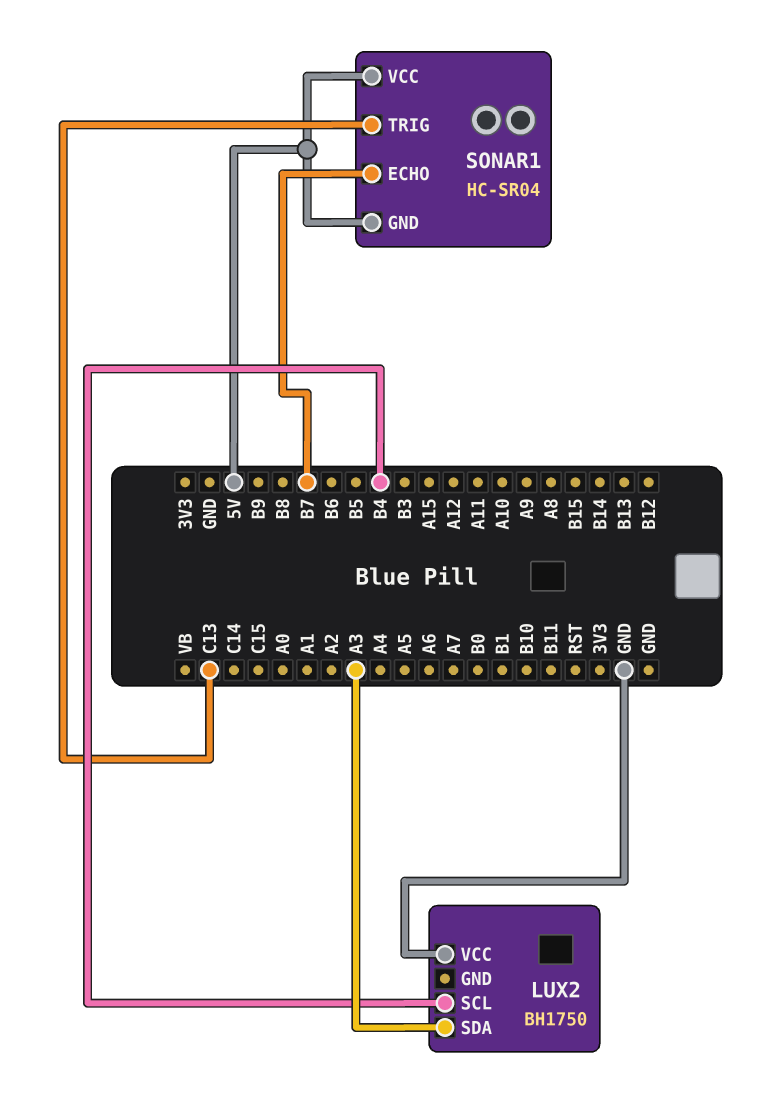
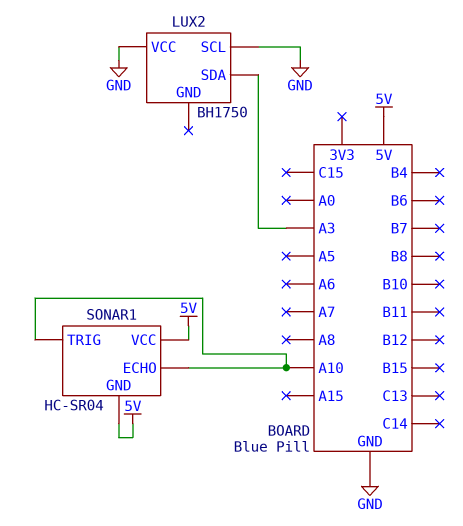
LUX2 pin SCL: B4 -> GND
SONAR1 pin ECHO: B7 -> A10
SONAR1 pin TRIG: C13 -> A10

